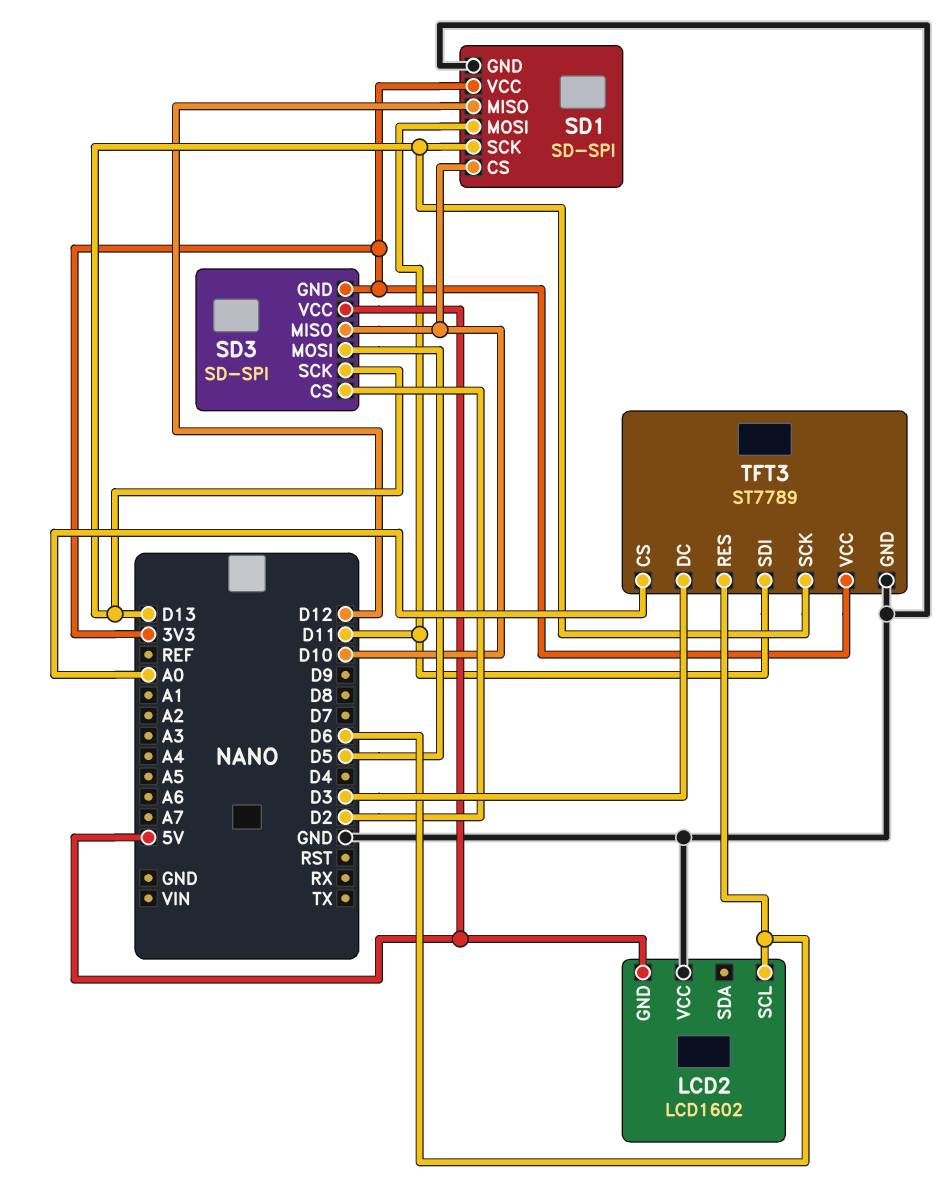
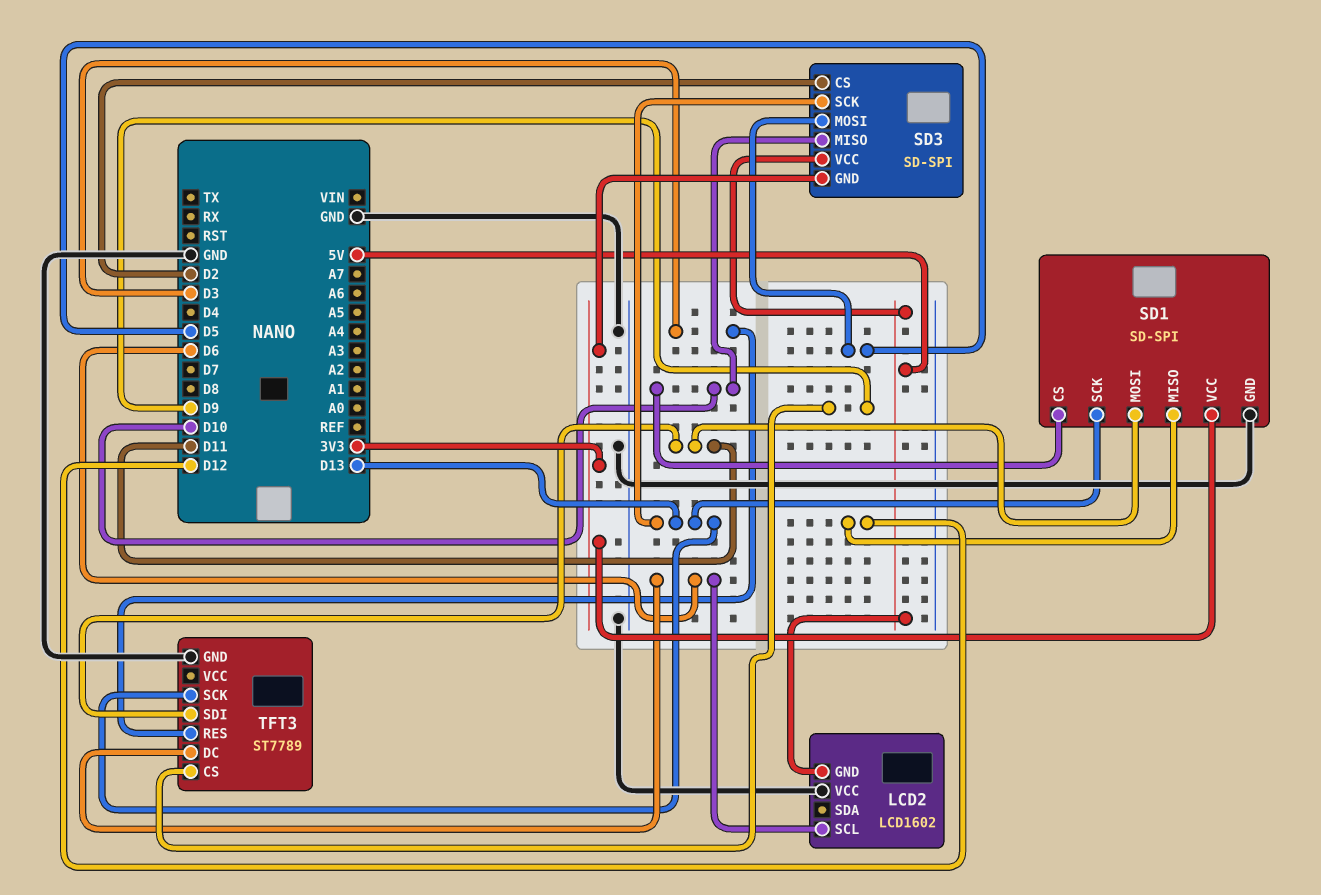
TFT3 pin CS: A0 -> D9
TFT3 pin DC: D3 -> D6
TFT3 pin RES: D6 -> D3
TFT3 pin VCC: 3V3 -> none

